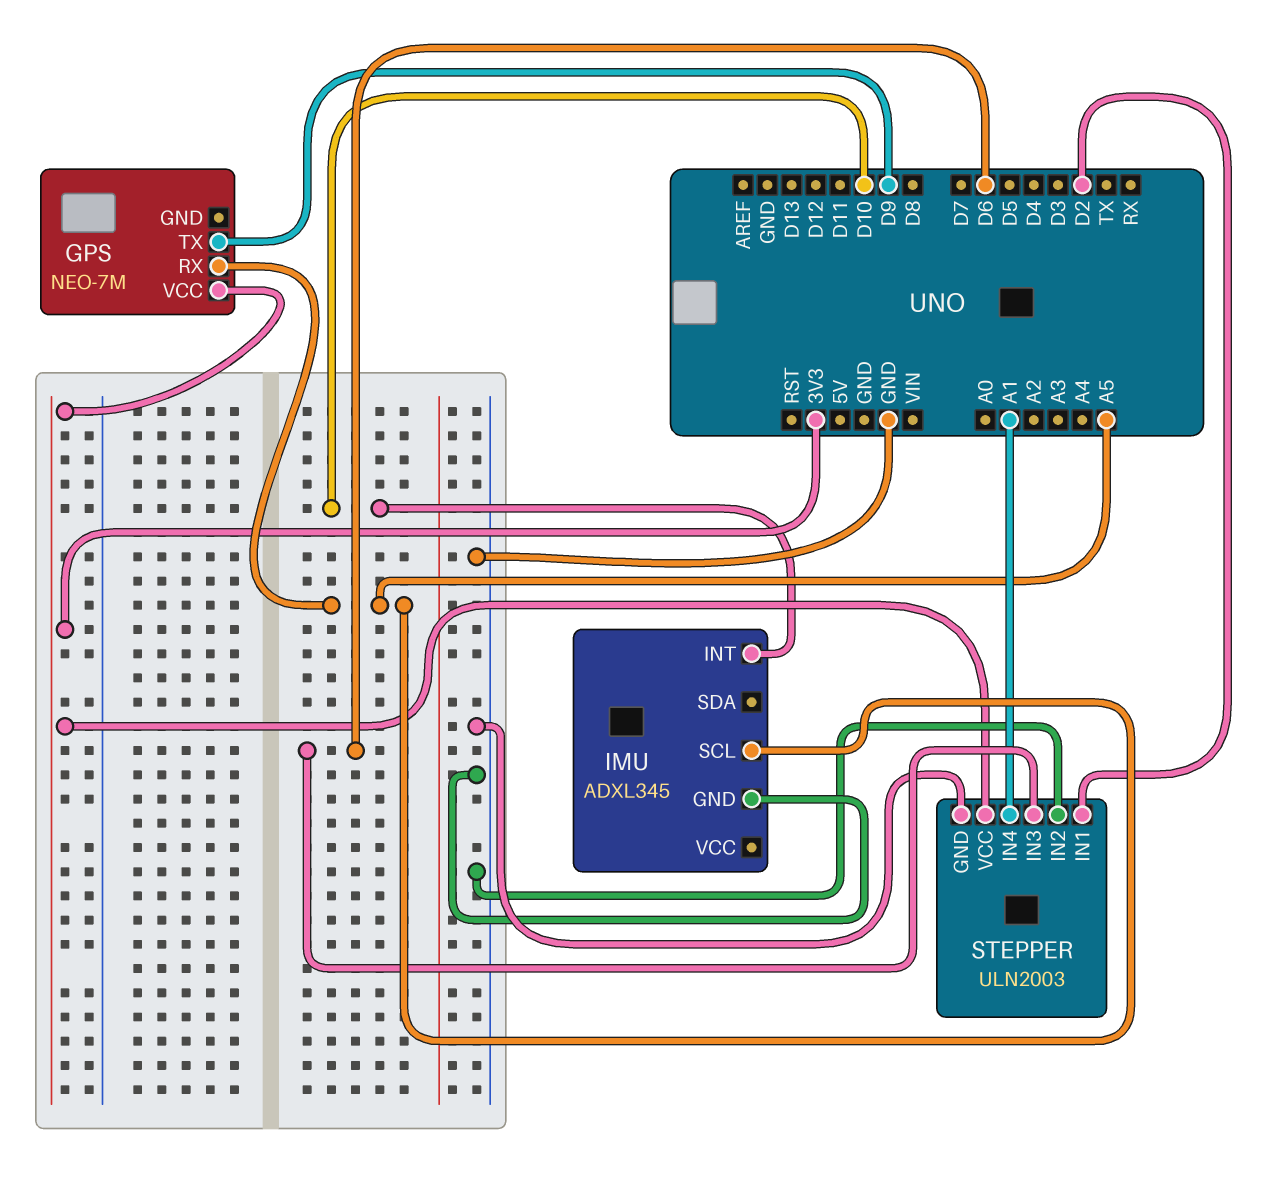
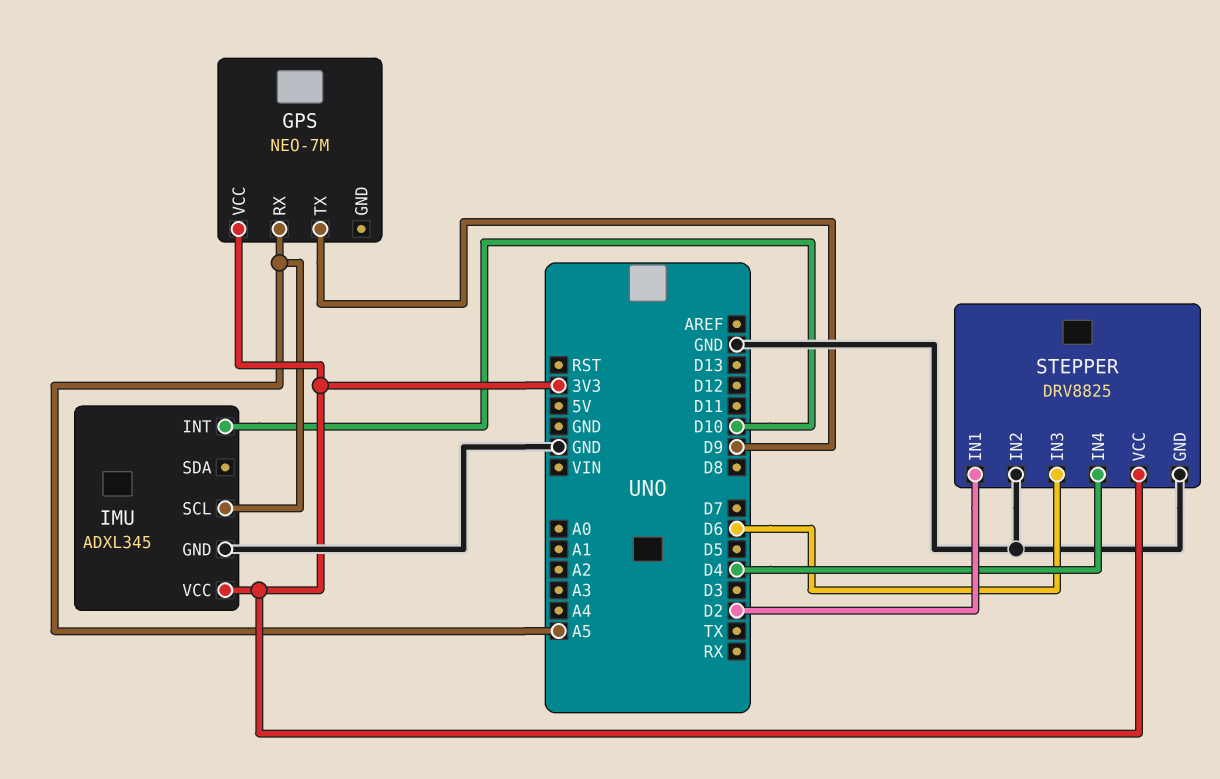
IMU pin VCC: none -> 3V3
STEPPER: ULN2003 -> DRV8825
STEPPER pin IN4: A1 -> D4

